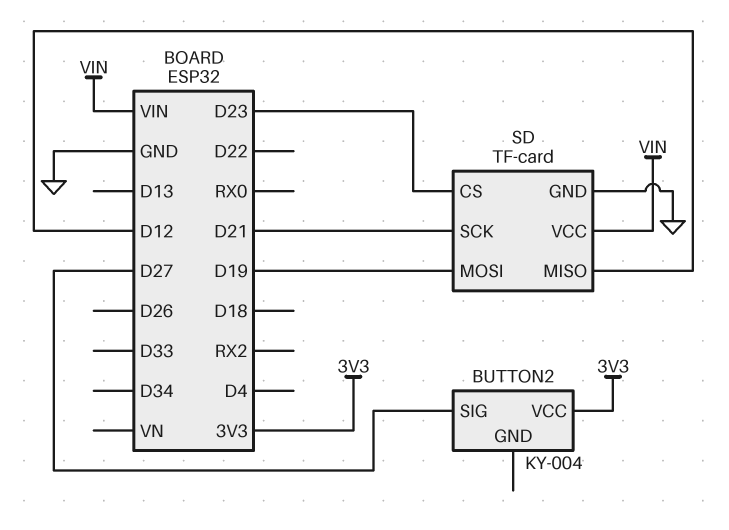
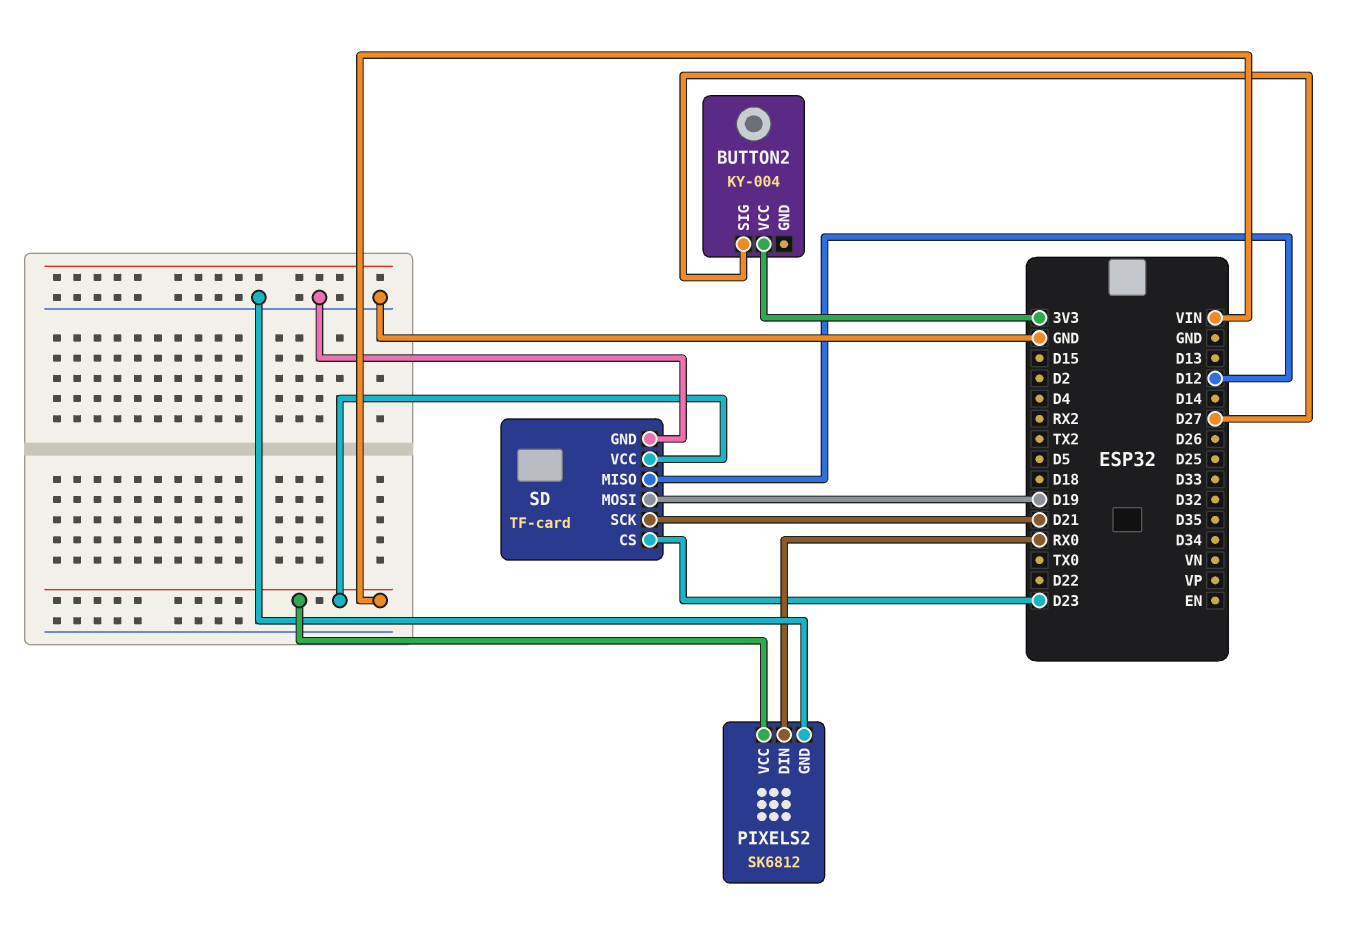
PIXELS2: none -> SK6812
PIXELS2 pin DIN: none -> RX0
PIXELS2 pin GND: none -> GND
PIXELS2 pin VCC: none -> VIN

